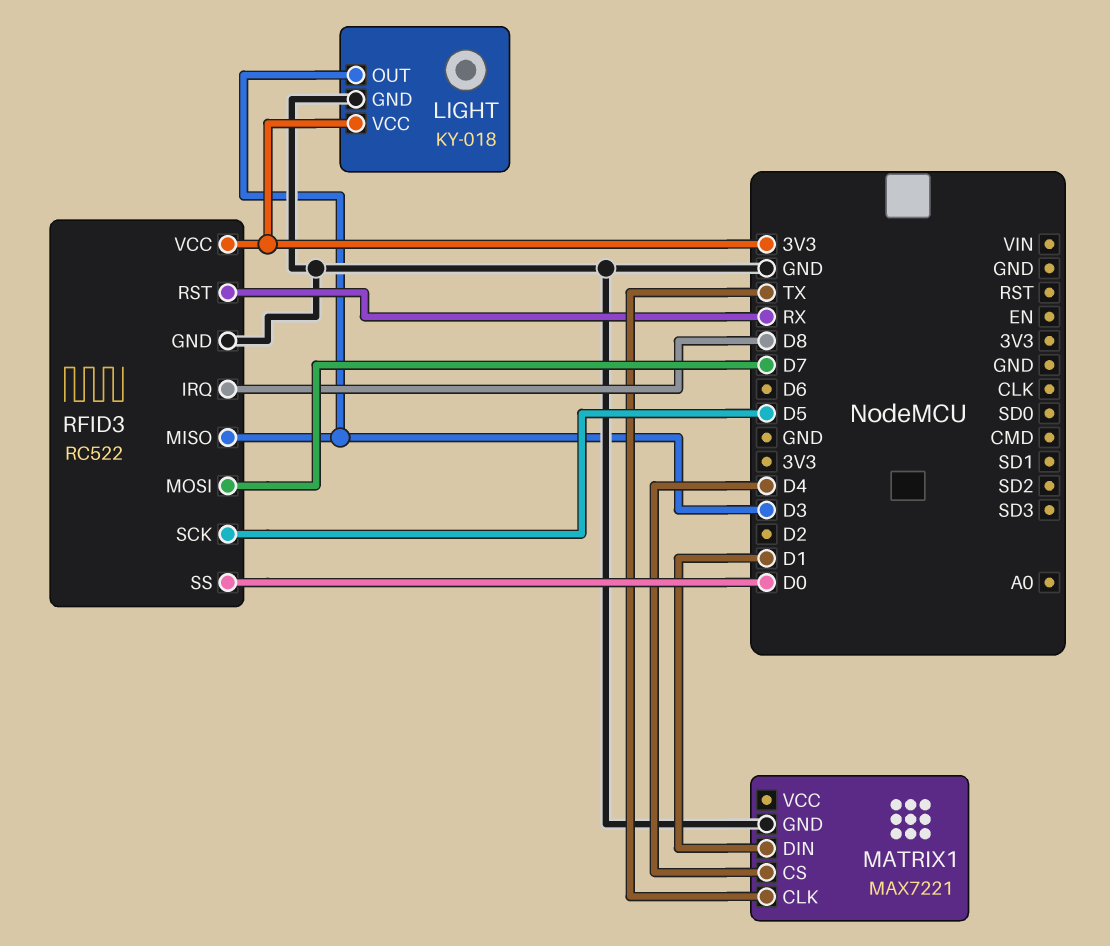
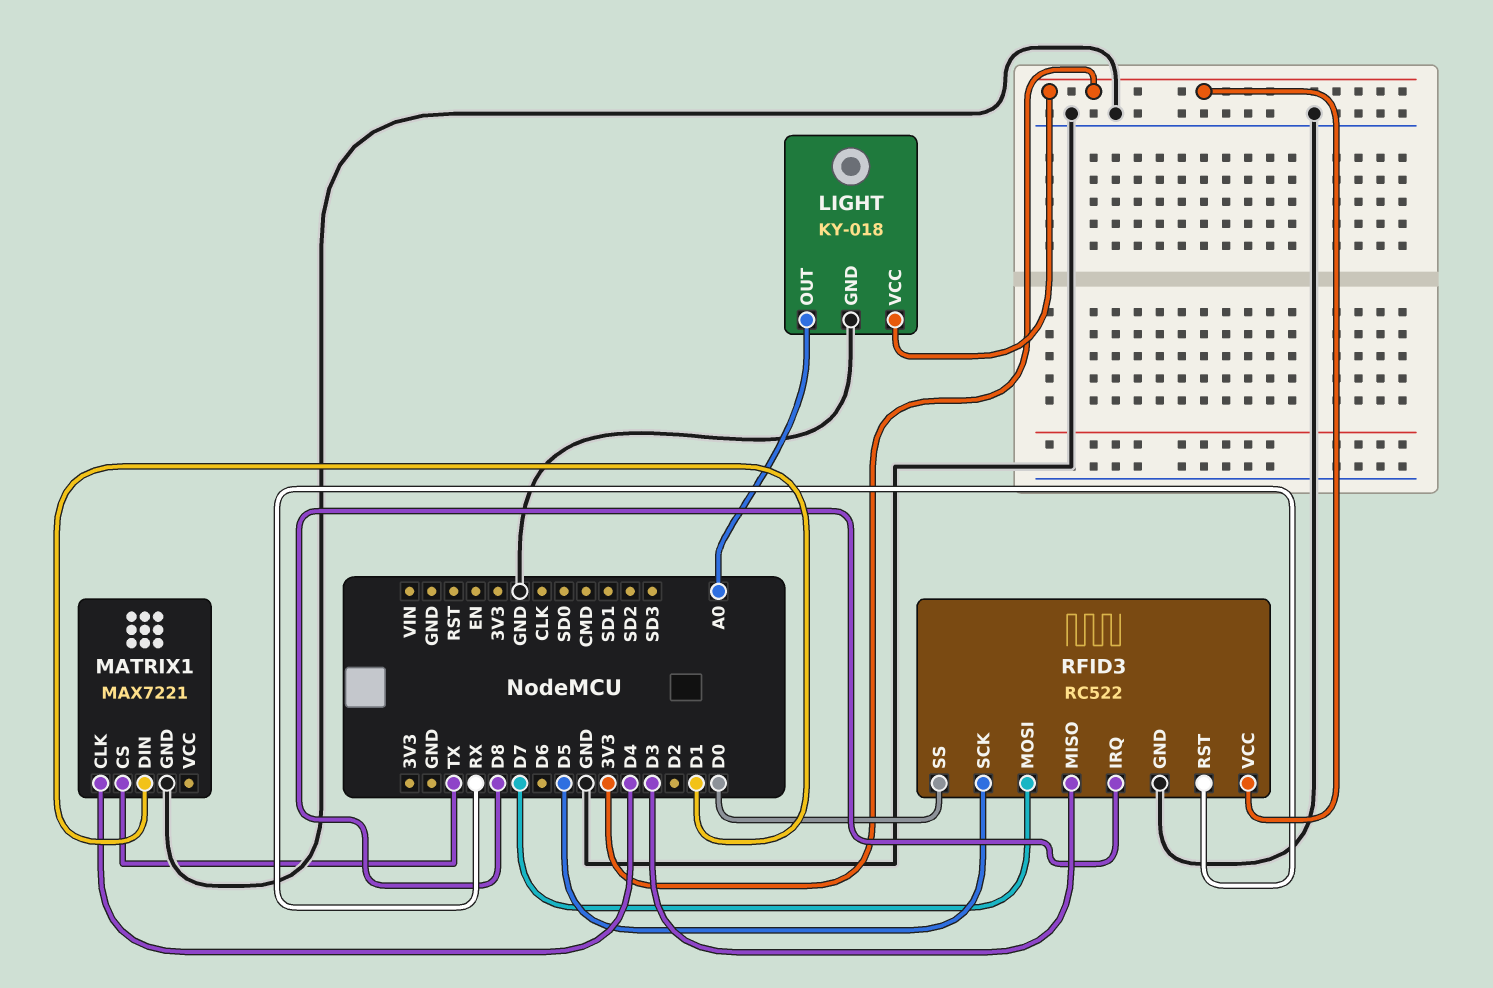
LIGHT pin OUT: D3 -> A0
MATRIX1 pin CLK: TX -> D4
MATRIX1 pin CS: D4 -> TX

